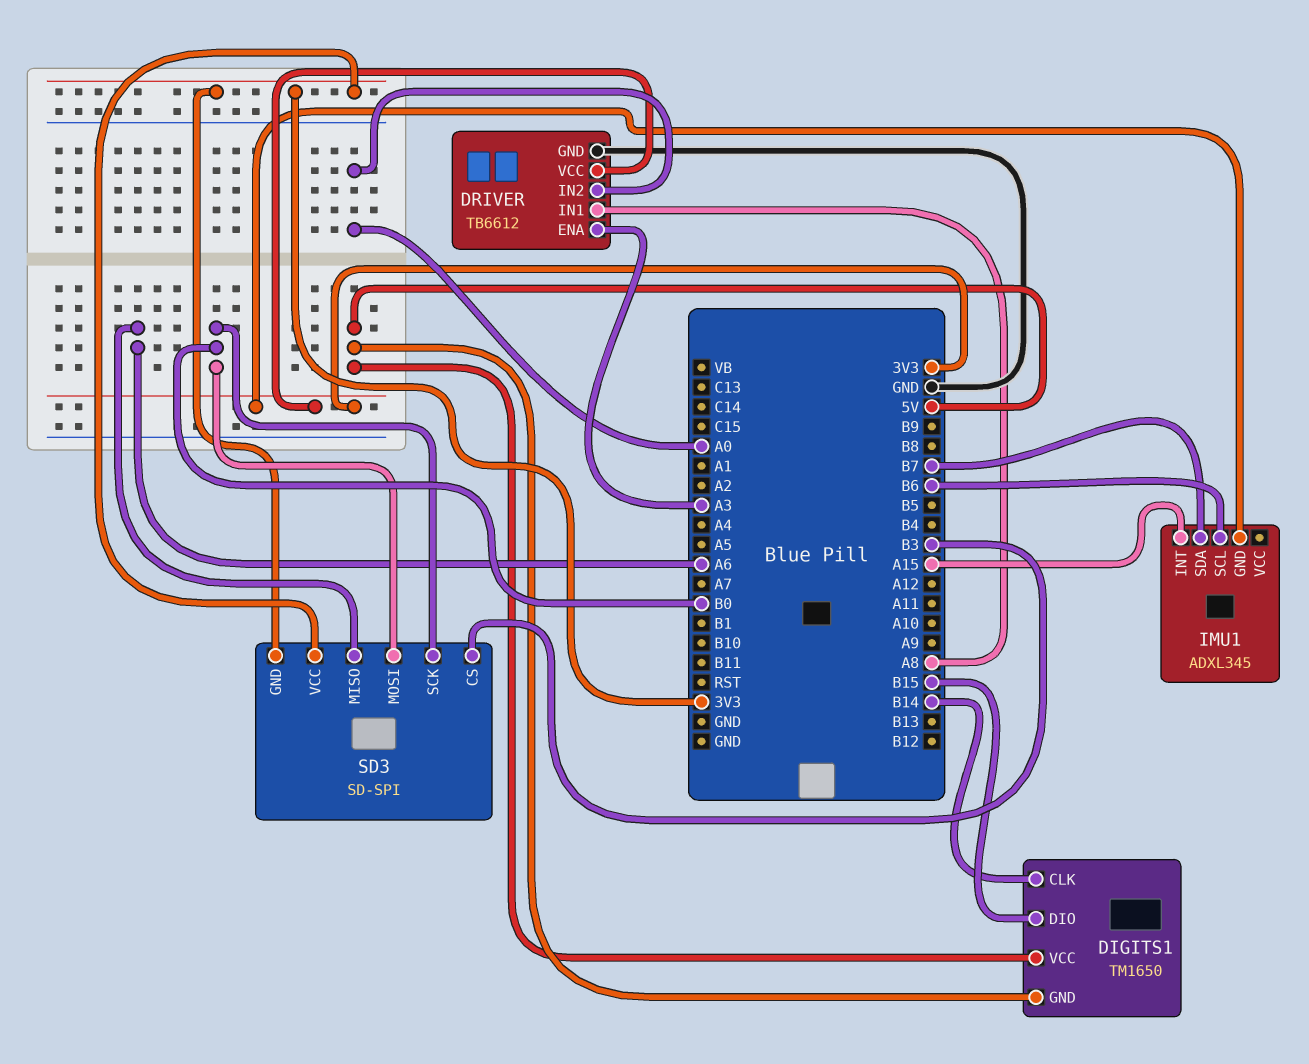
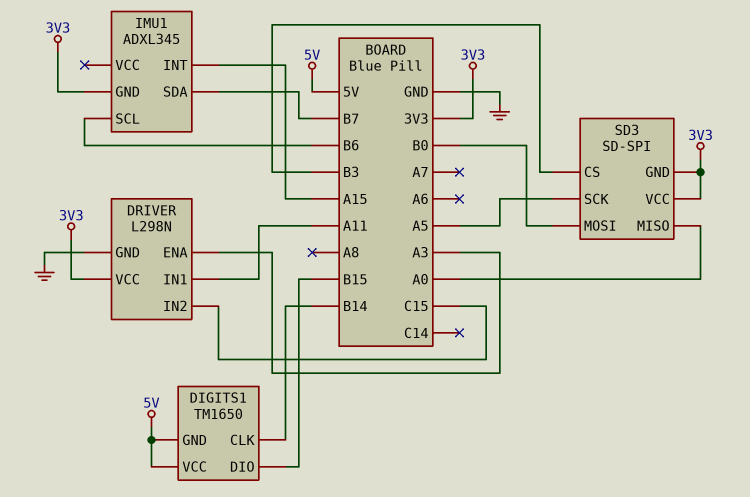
DRIVER: TB6612 -> L298N
DRIVER pin IN1: A8 -> A11
DRIVER pin IN2: A0 -> C15
SD3 pin MISO: A6 -> A0
SD3 pin SCK: B0 -> A5

